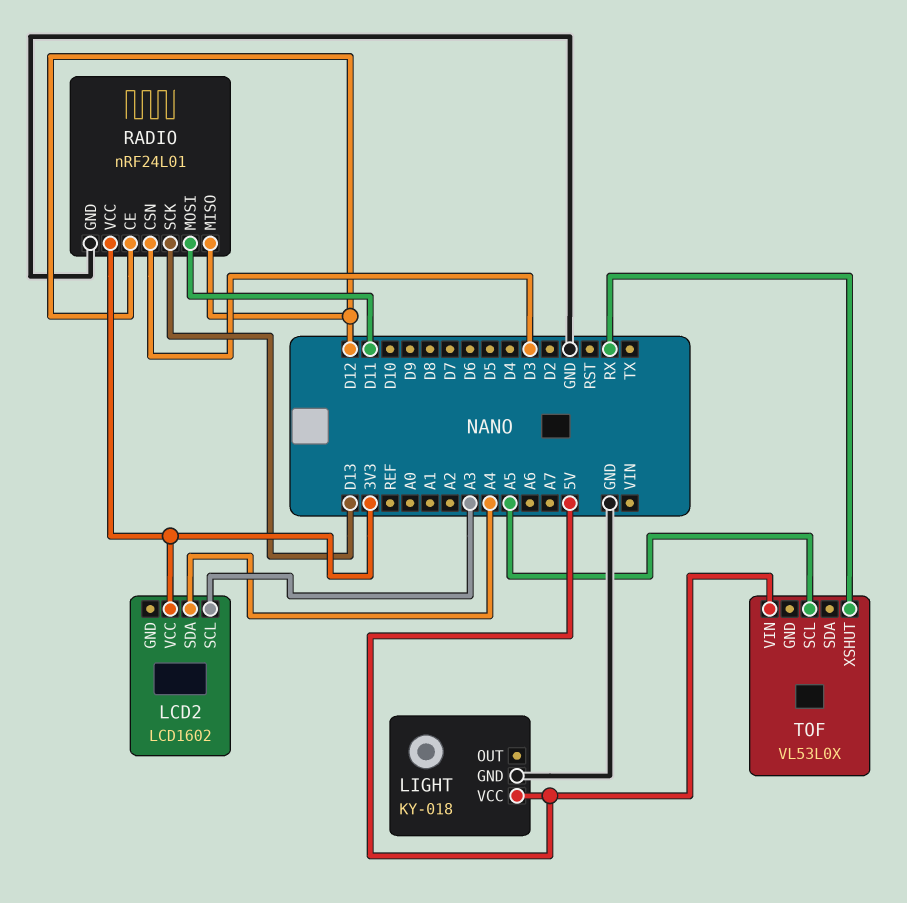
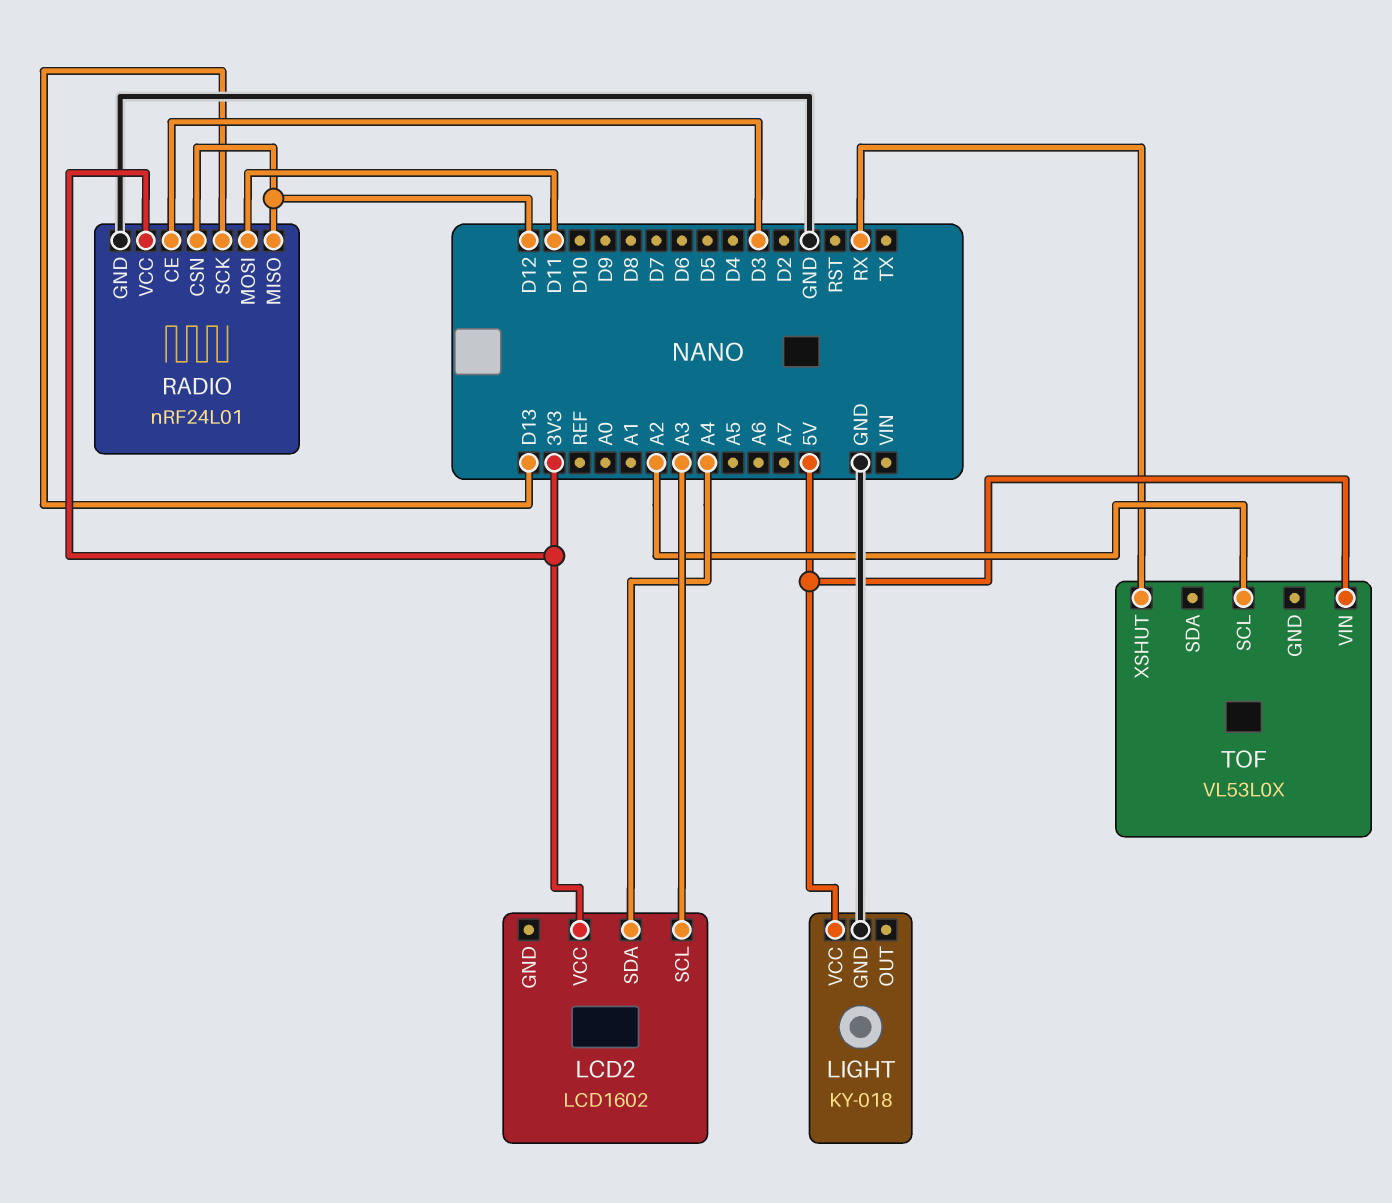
RADIO pin CE: D12 -> D3
RADIO pin CSN: D3 -> D12
TOF pin SCL: A5 -> A2

